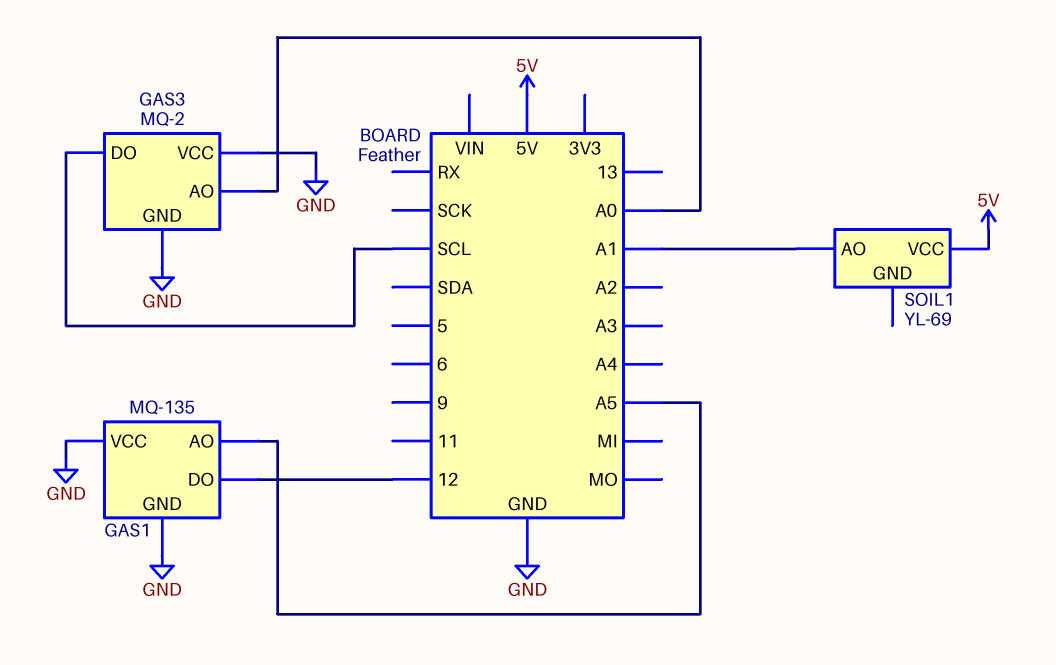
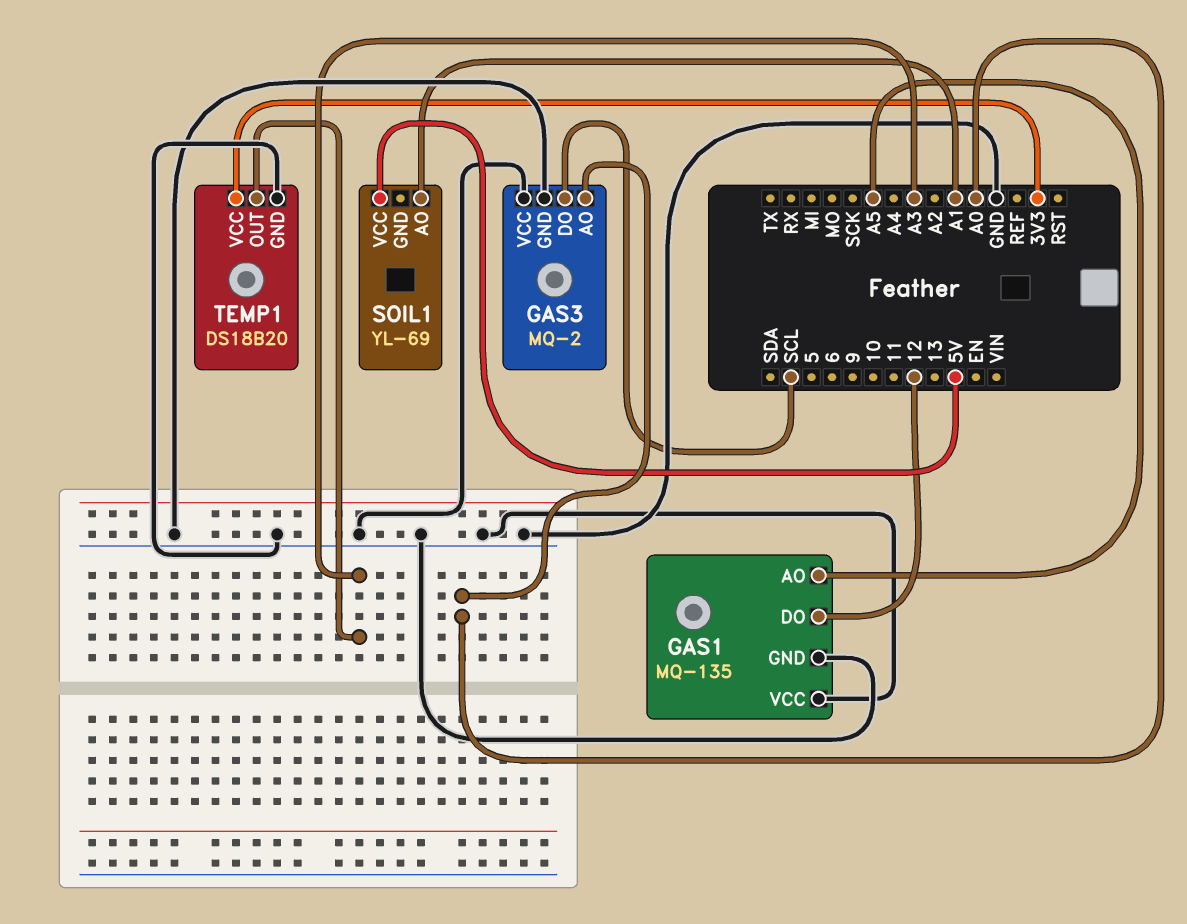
TEMP1: none -> DS18B20
TEMP1 pin GND: none -> GND
TEMP1 pin OUT: none -> A3
TEMP1 pin VCC: none -> 3V3

